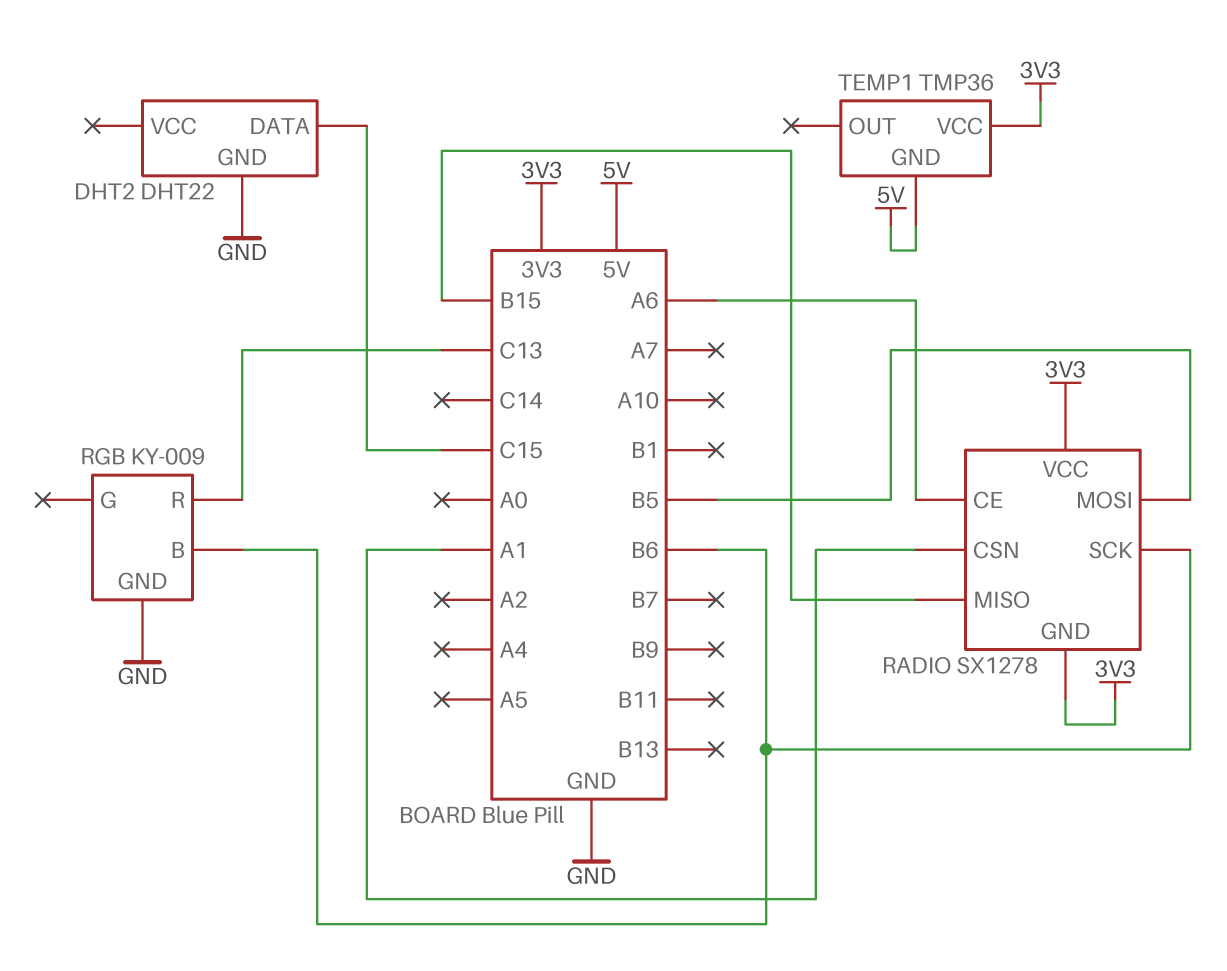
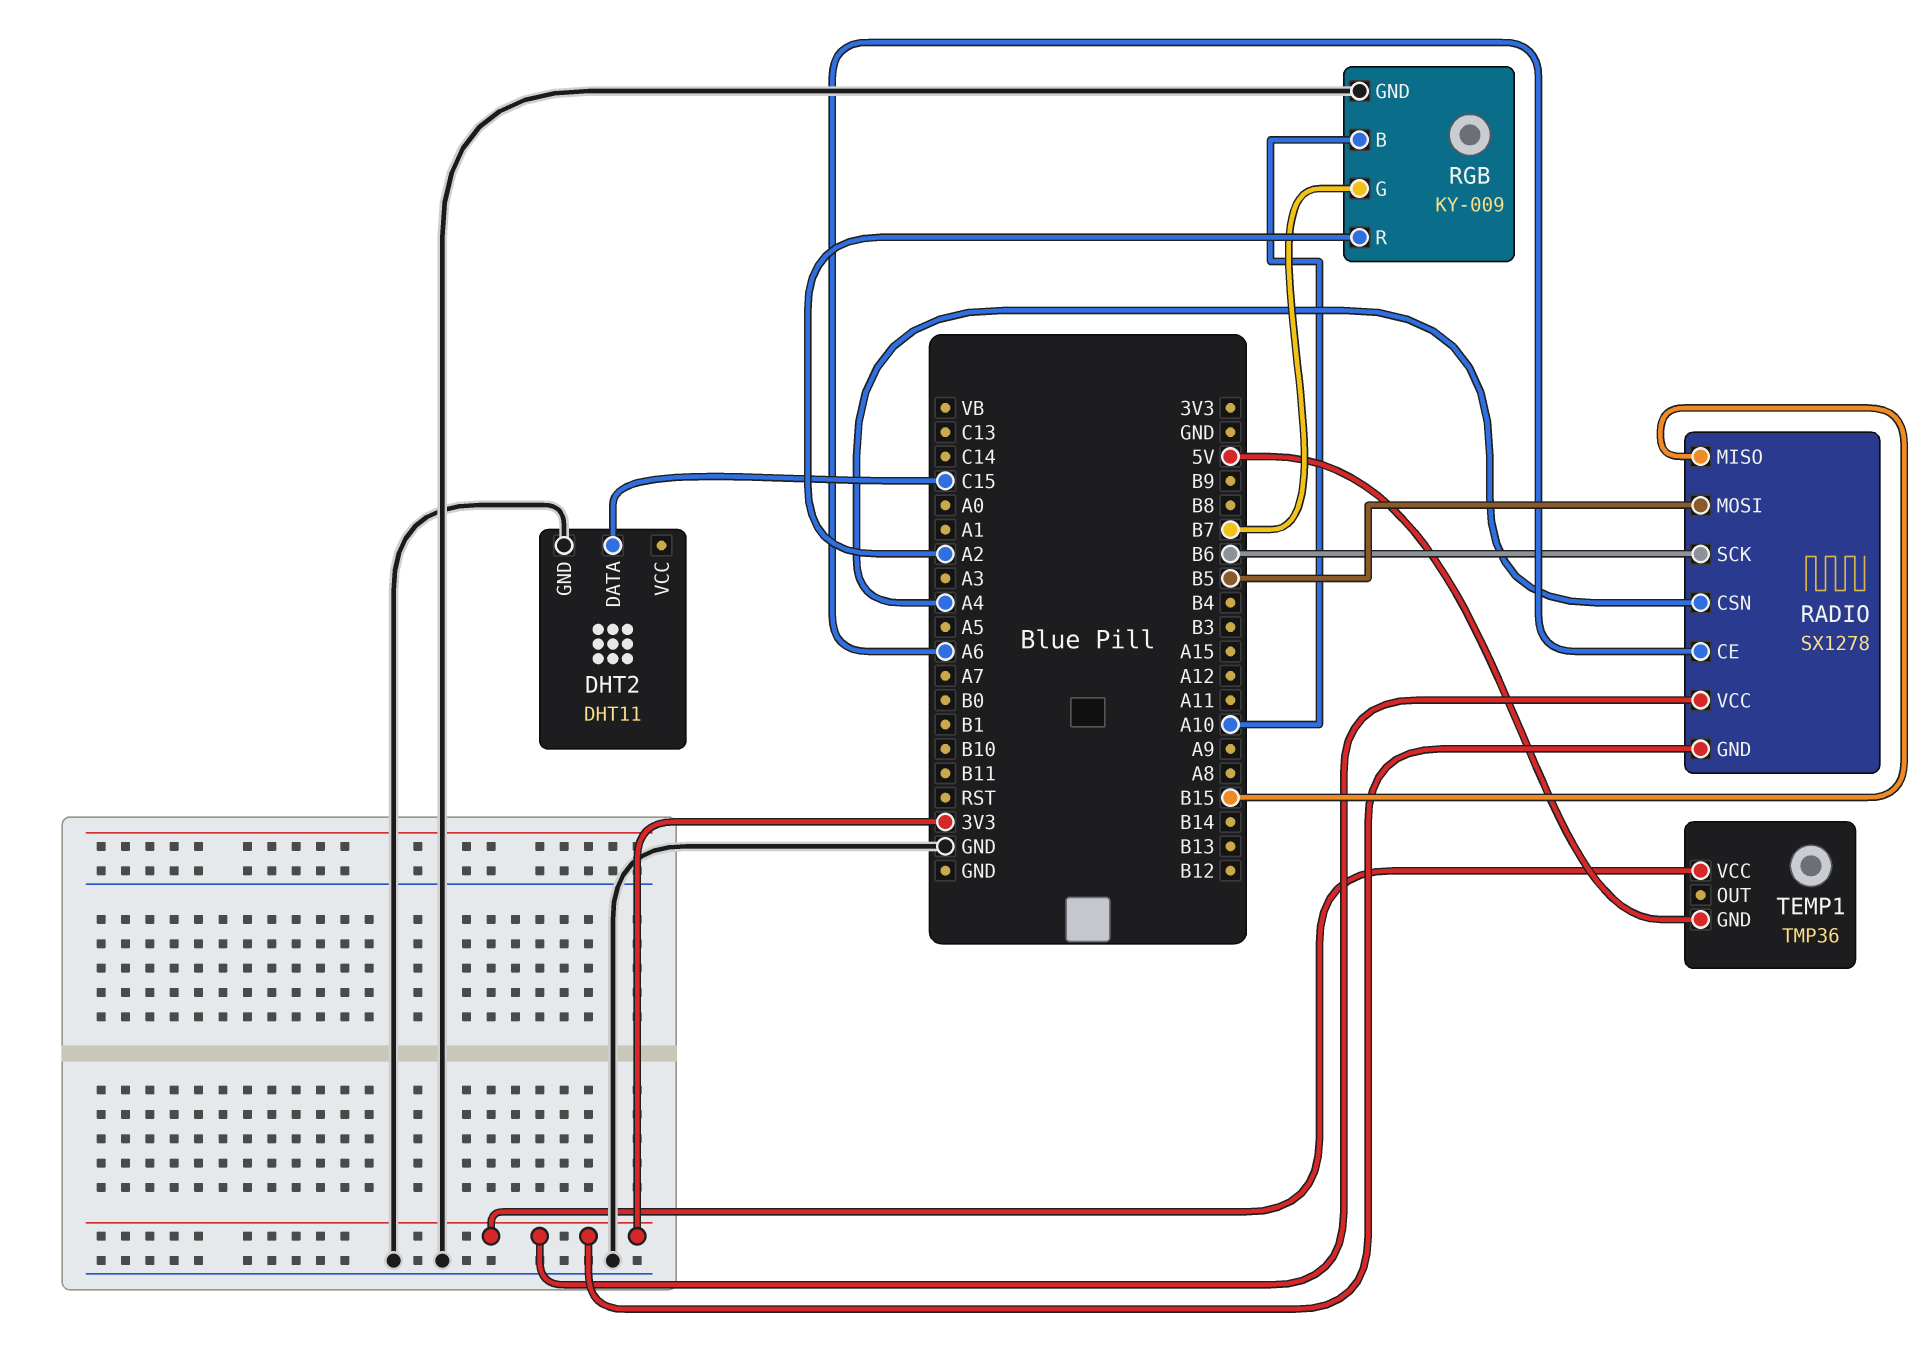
DHT2: DHT22 -> DHT11
RADIO pin CSN: A1 -> A4
RGB pin B: B6 -> A10
RGB pin G: none -> B7
RGB pin R: C13 -> A2

